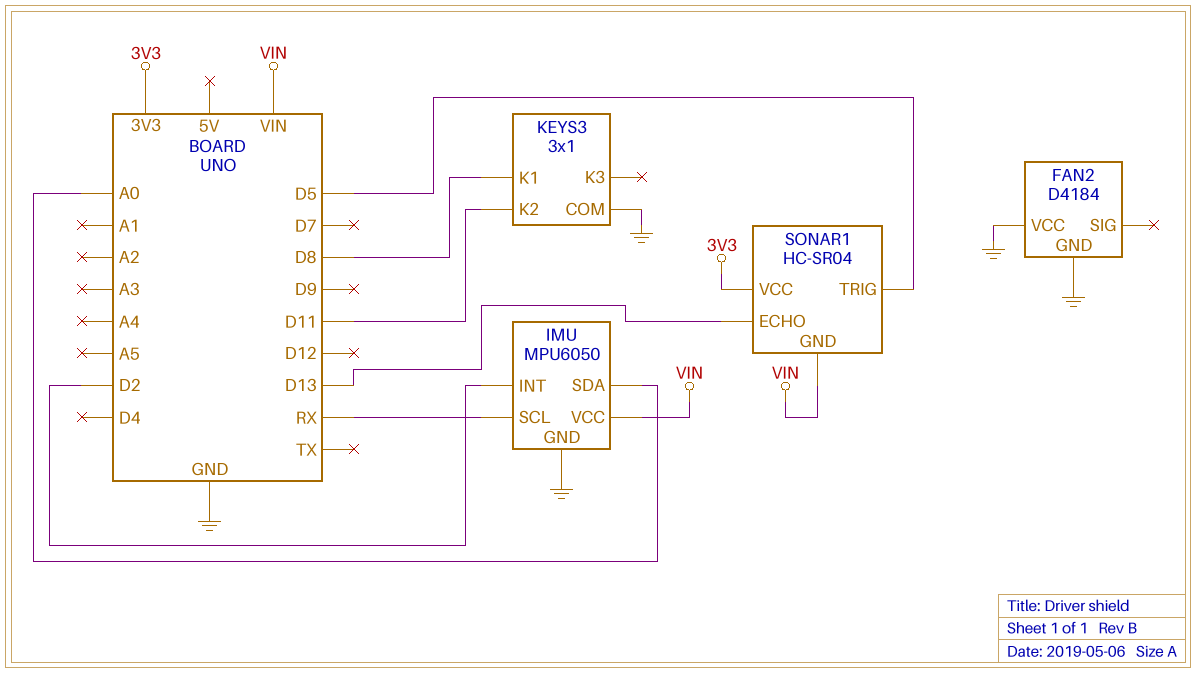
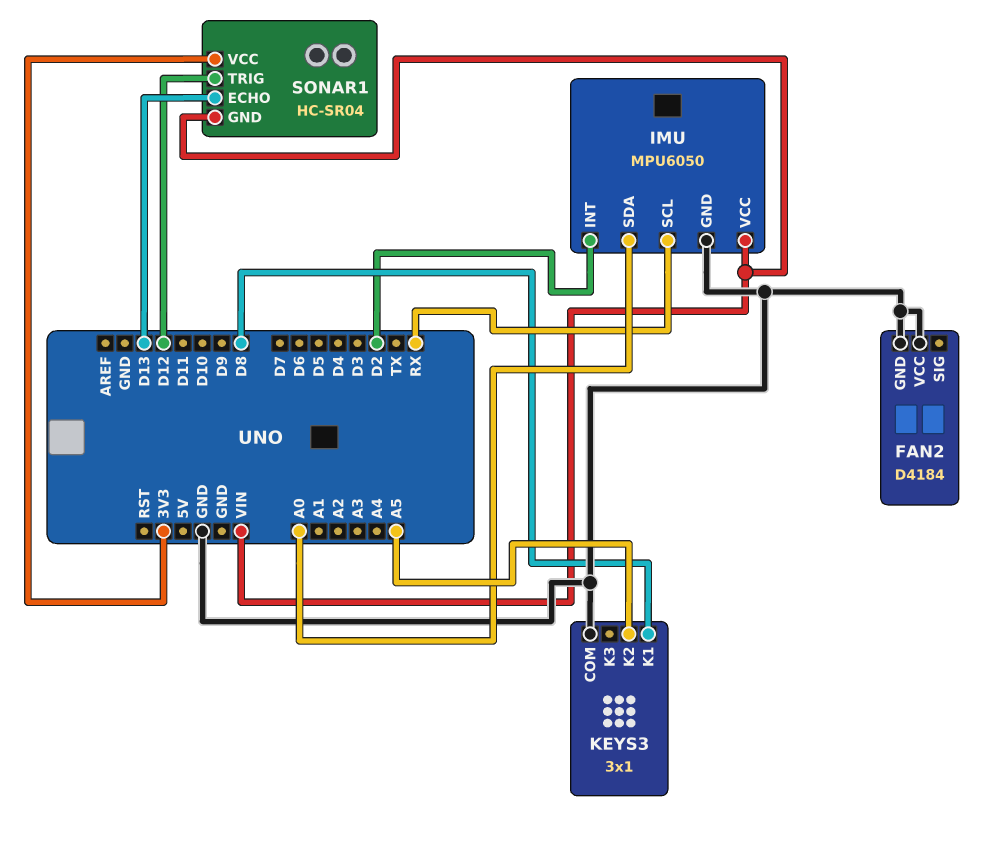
KEYS3 pin K2: D11 -> A5
SONAR1 pin TRIG: D5 -> D12

